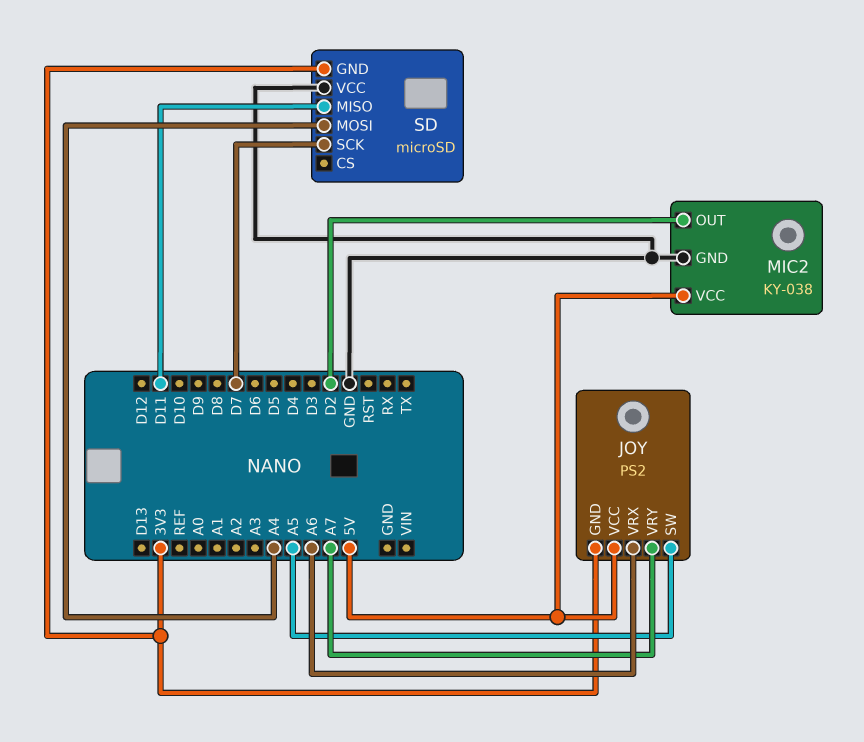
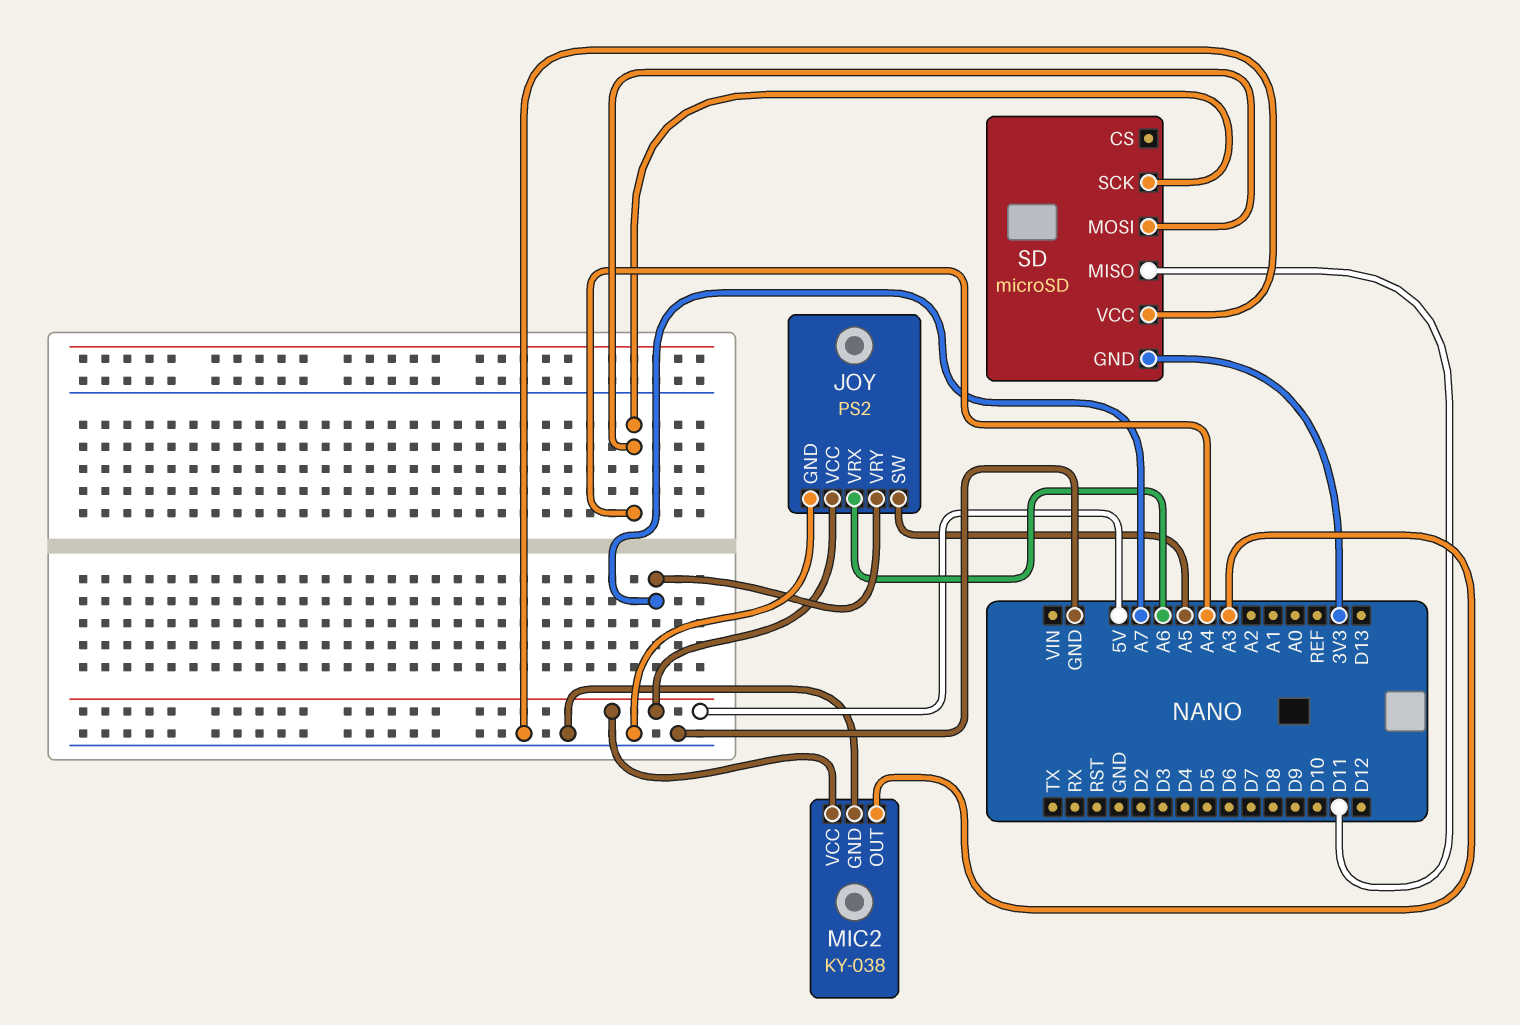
JOY pin GND: 3V3 -> GND
MIC2 pin OUT: D2 -> A3
SD pin SCK: D7 -> A4

